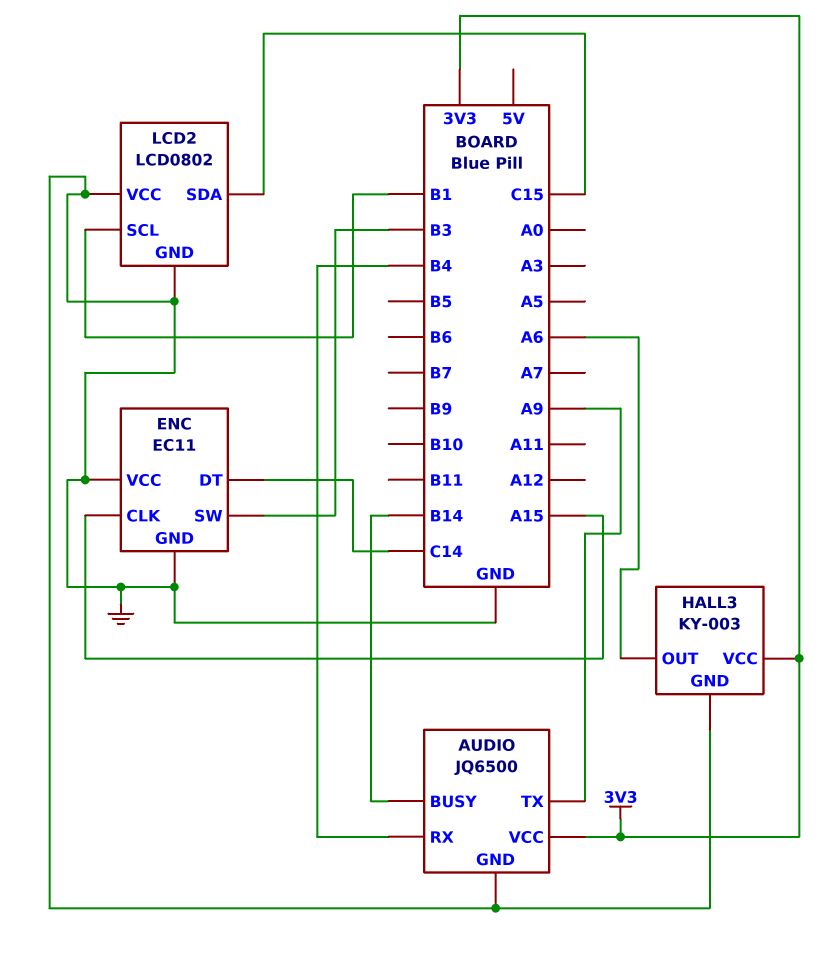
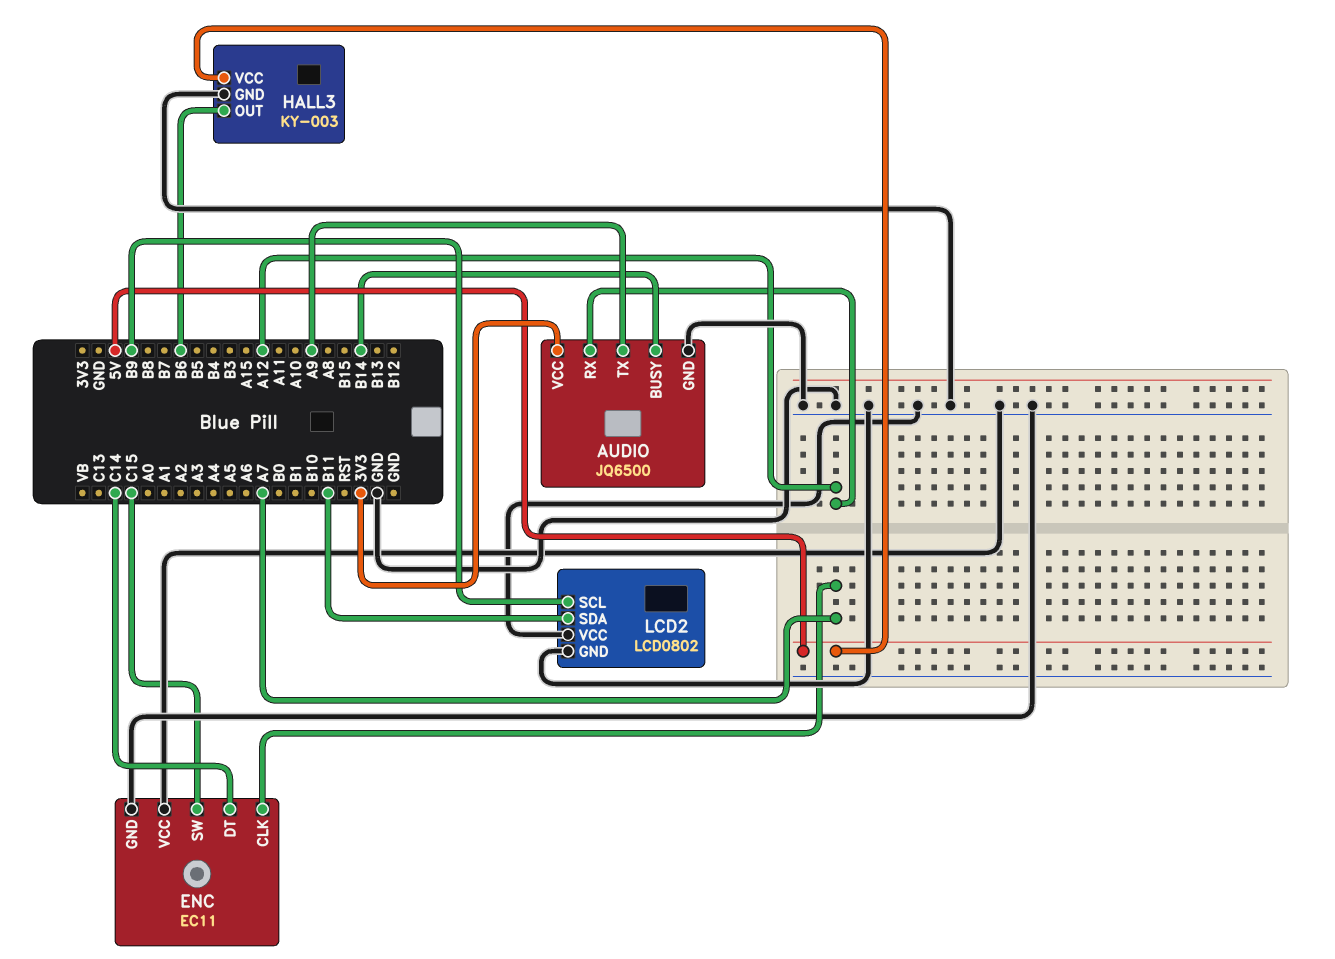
AUDIO pin RX: B4 -> A12
ENC pin CLK: A15 -> A7
ENC pin SW: B3 -> C15
HALL3 pin OUT: A6 -> B6
HALL3 pin VCC: 3V3 -> 5V
LCD2 pin SCL: B1 -> B9
LCD2 pin SDA: C15 -> B11

